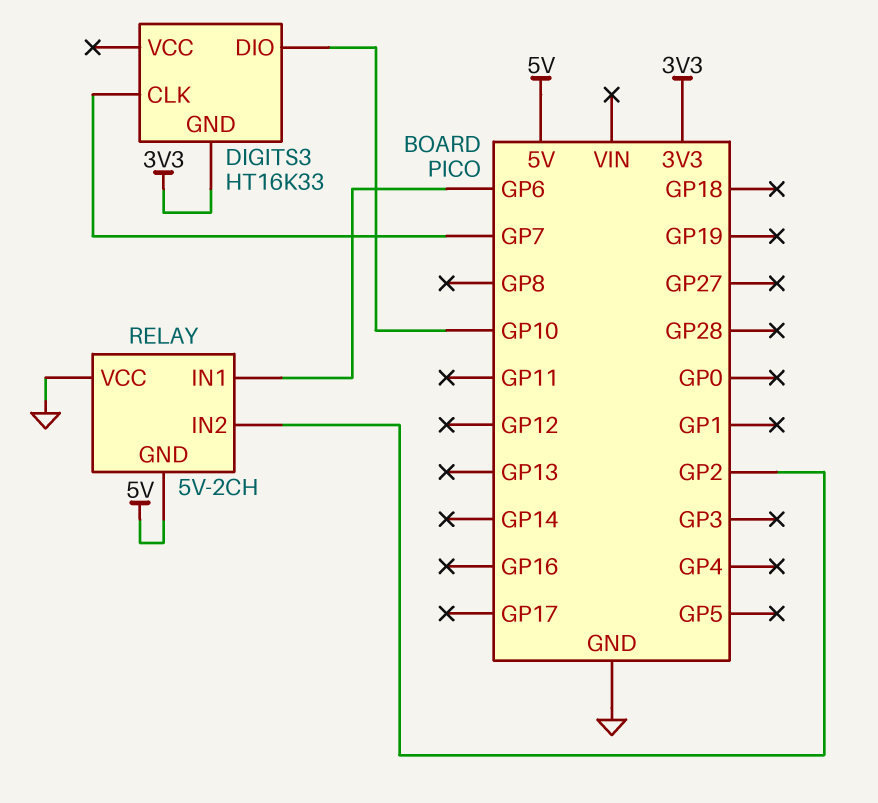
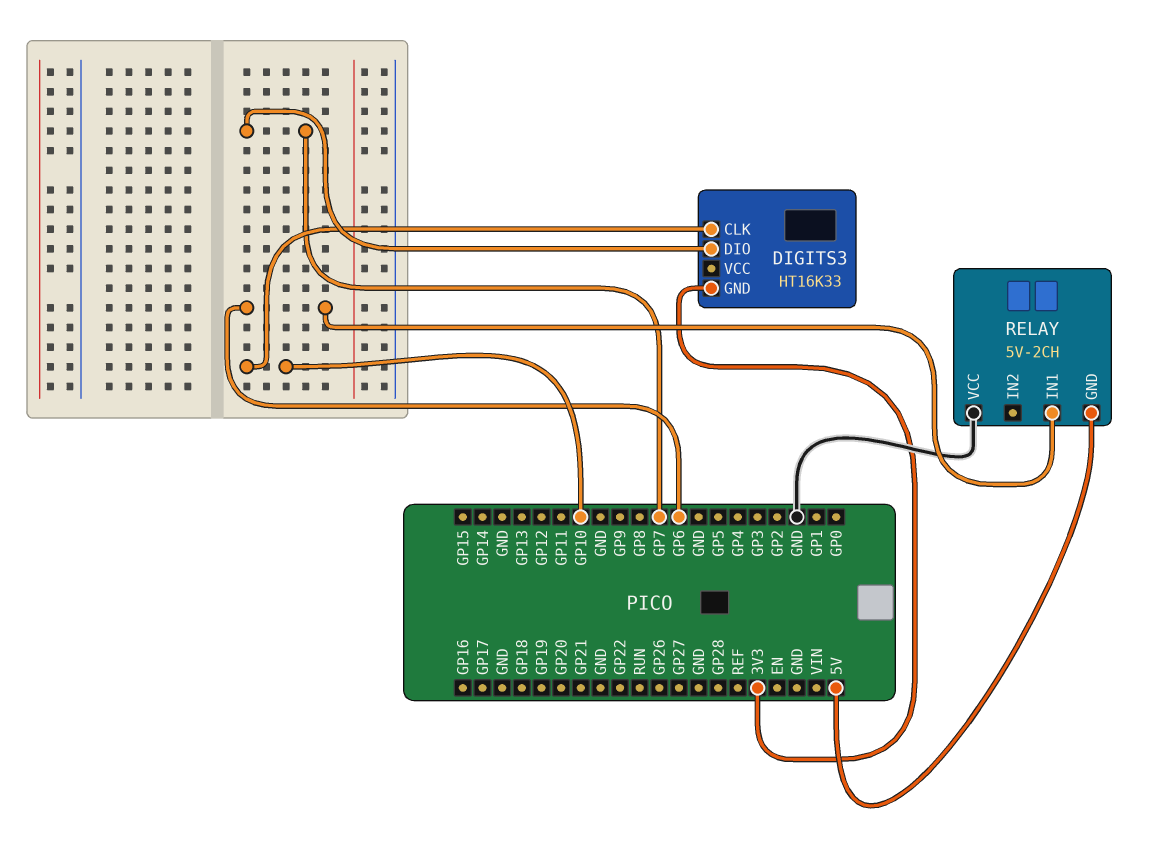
DIGITS3 pin CLK: GP7 -> GP10
DIGITS3 pin DIO: GP10 -> GP7
RELAY pin IN2: GP2 -> none

